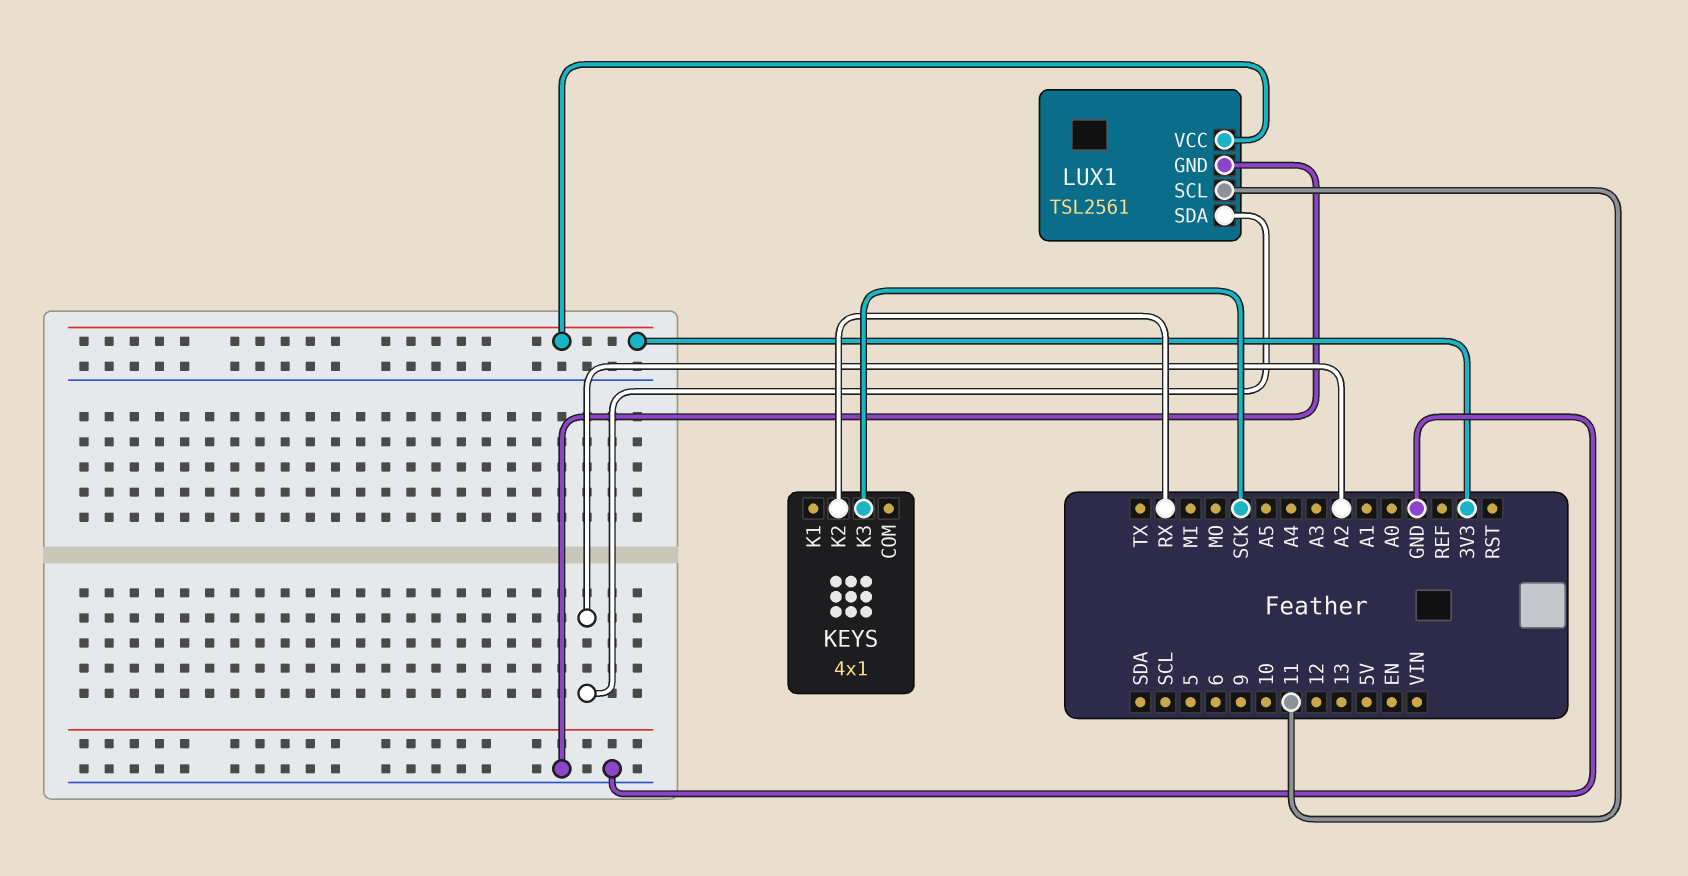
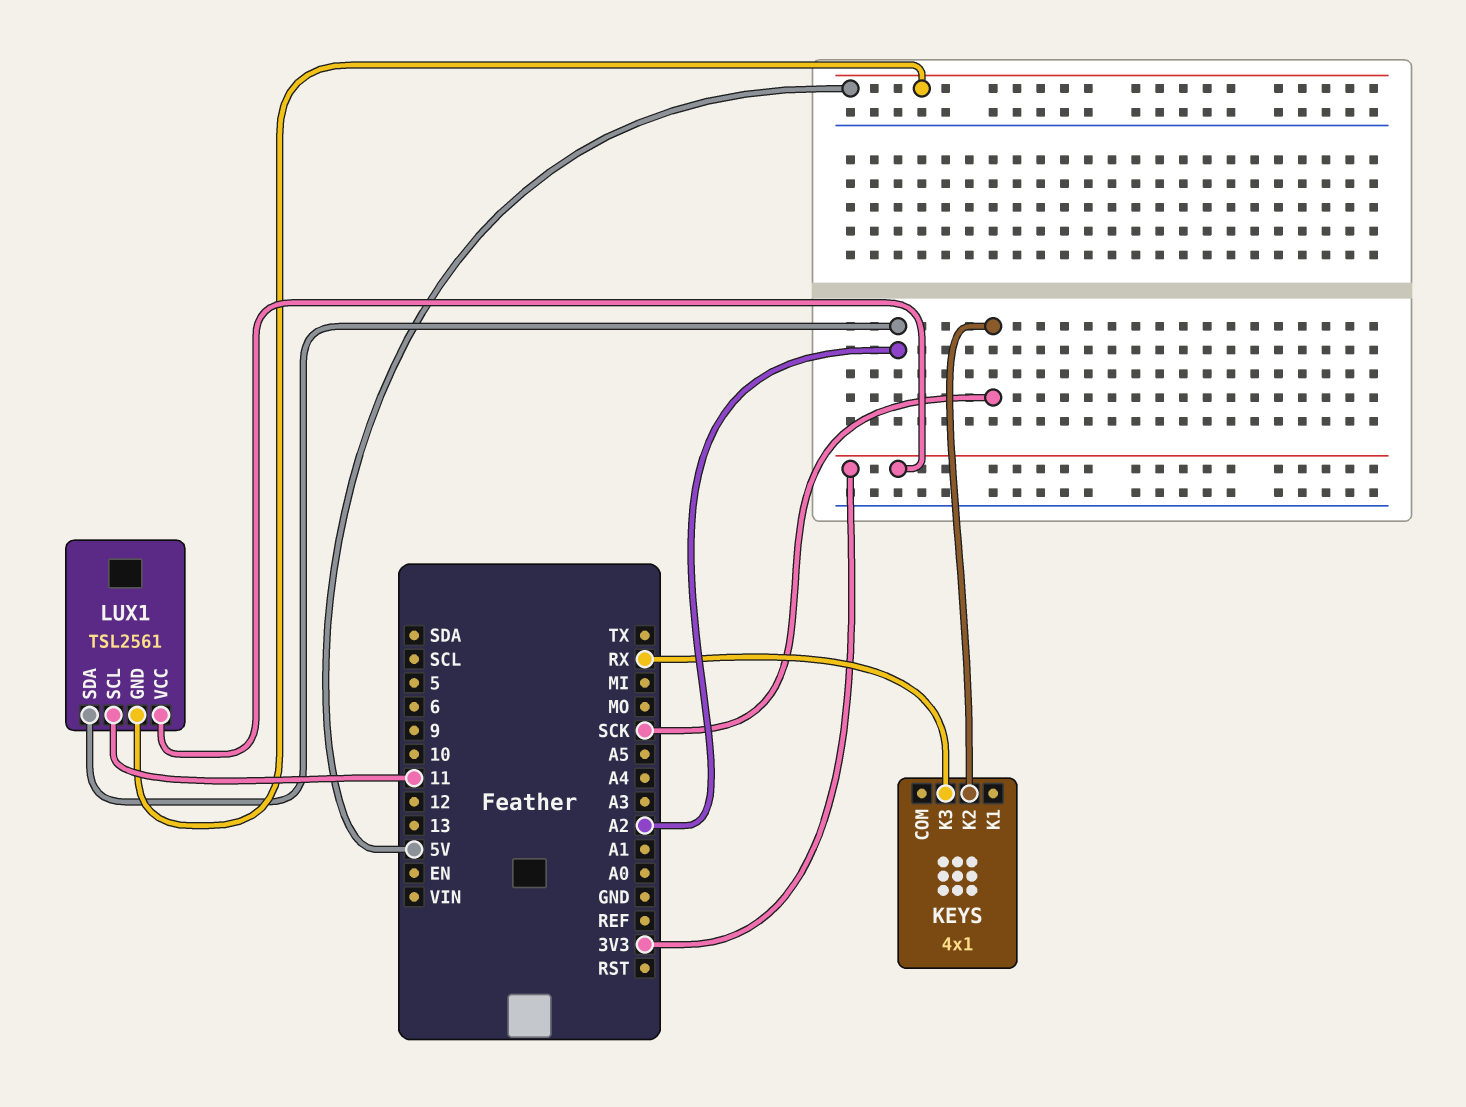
KEYS pin K2: RX -> SCK
KEYS pin K3: SCK -> RX
LUX1 pin GND: GND -> 5V

